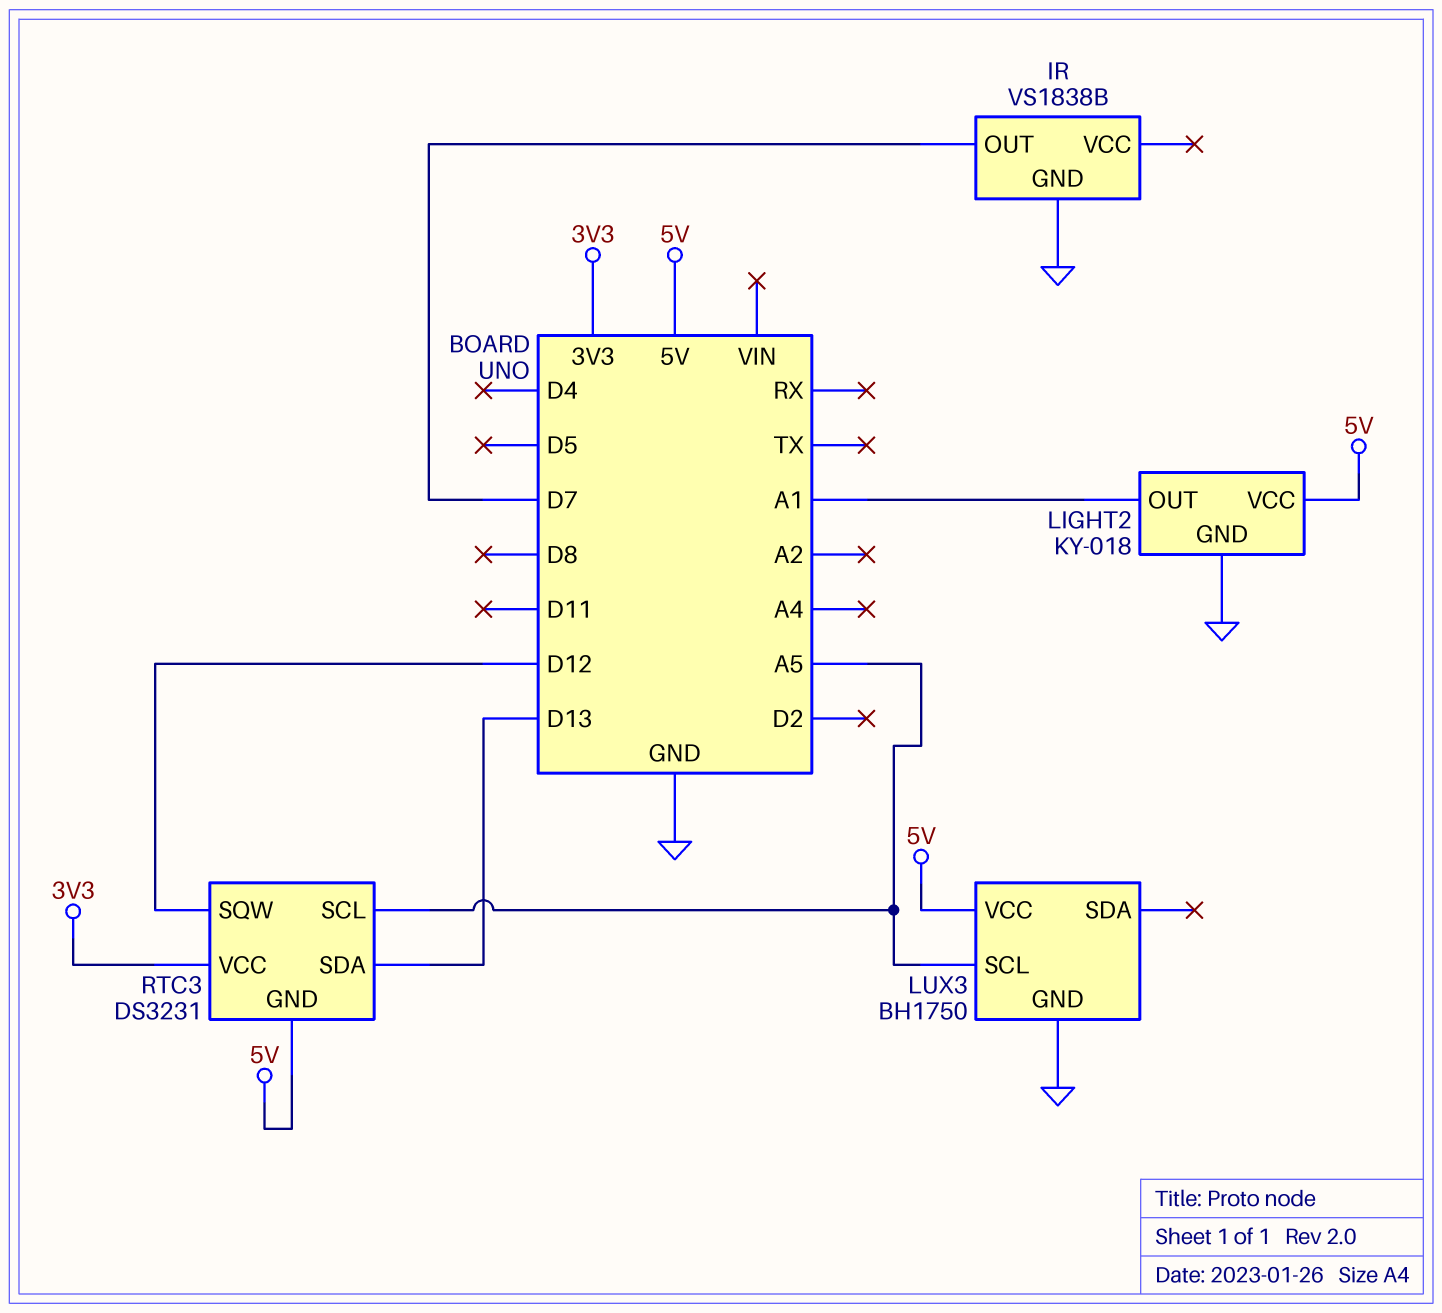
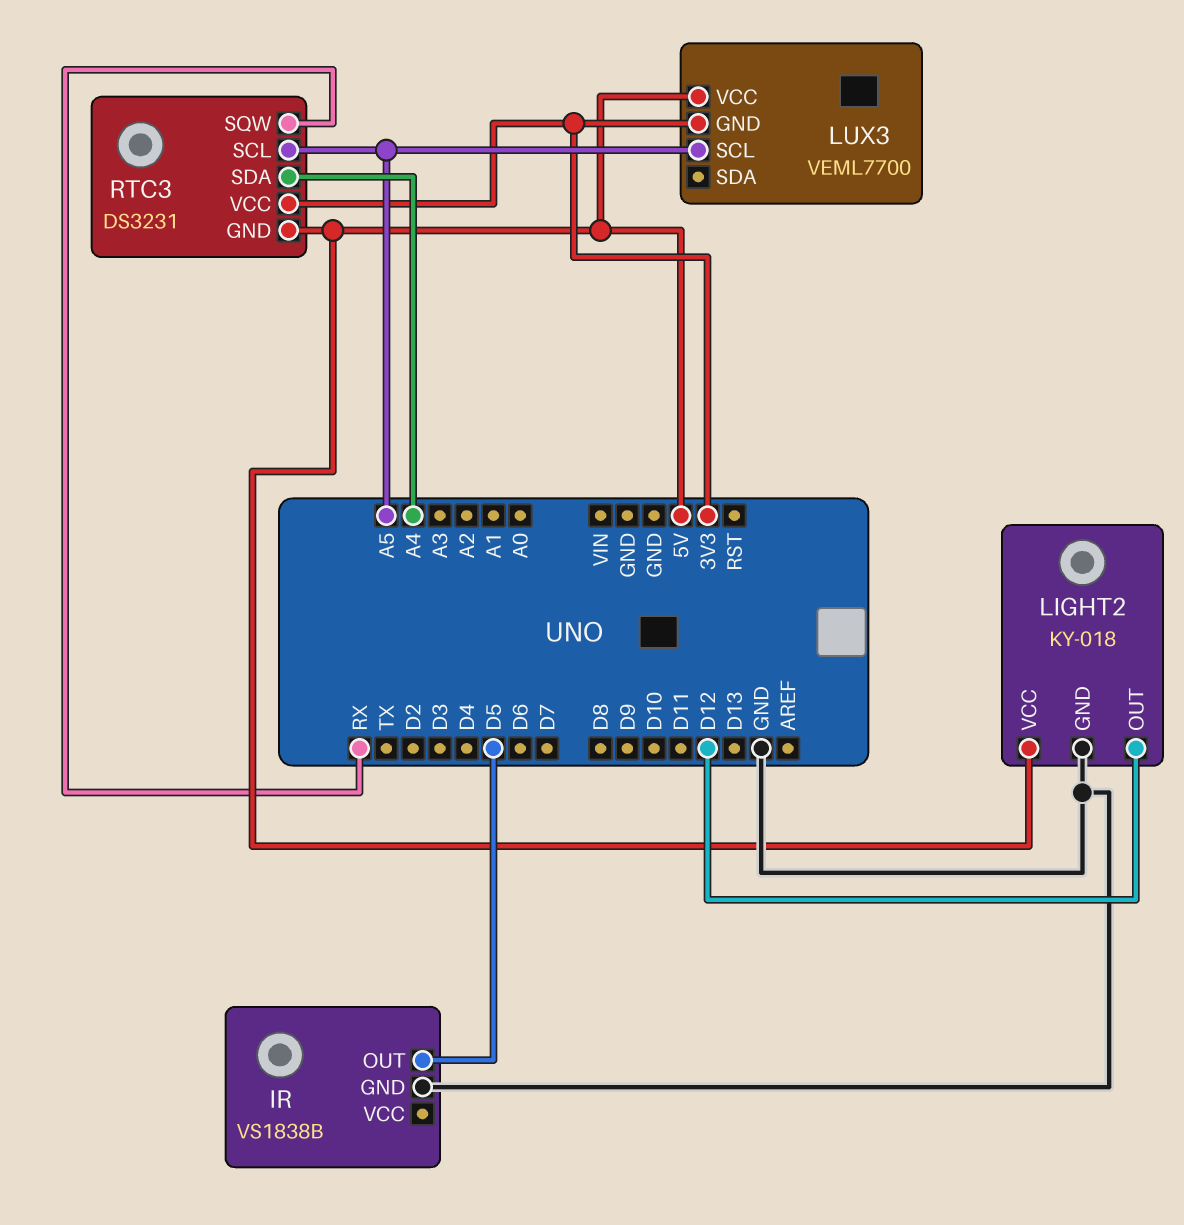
IR pin OUT: D7 -> D5
LIGHT2 pin OUT: A1 -> D12
LUX3: BH1750 -> VEML7700
LUX3 pin GND: GND -> 3V3
RTC3 pin SDA: D13 -> A4
RTC3 pin SQW: D12 -> RX

